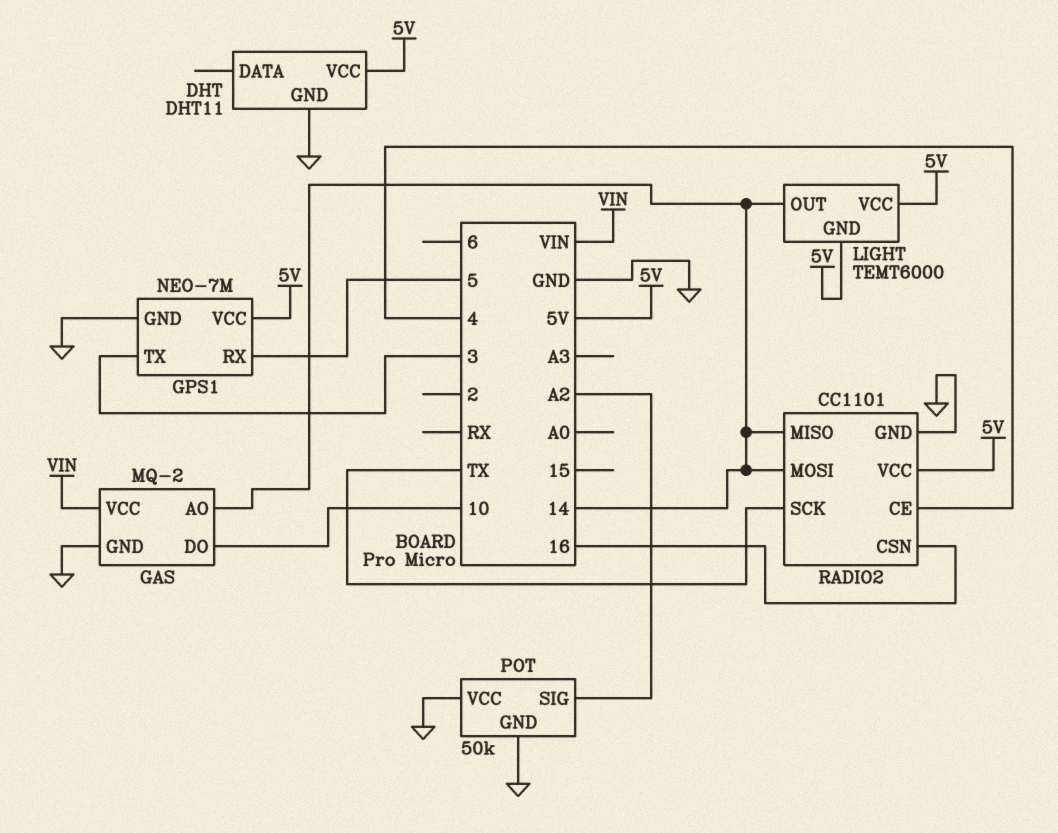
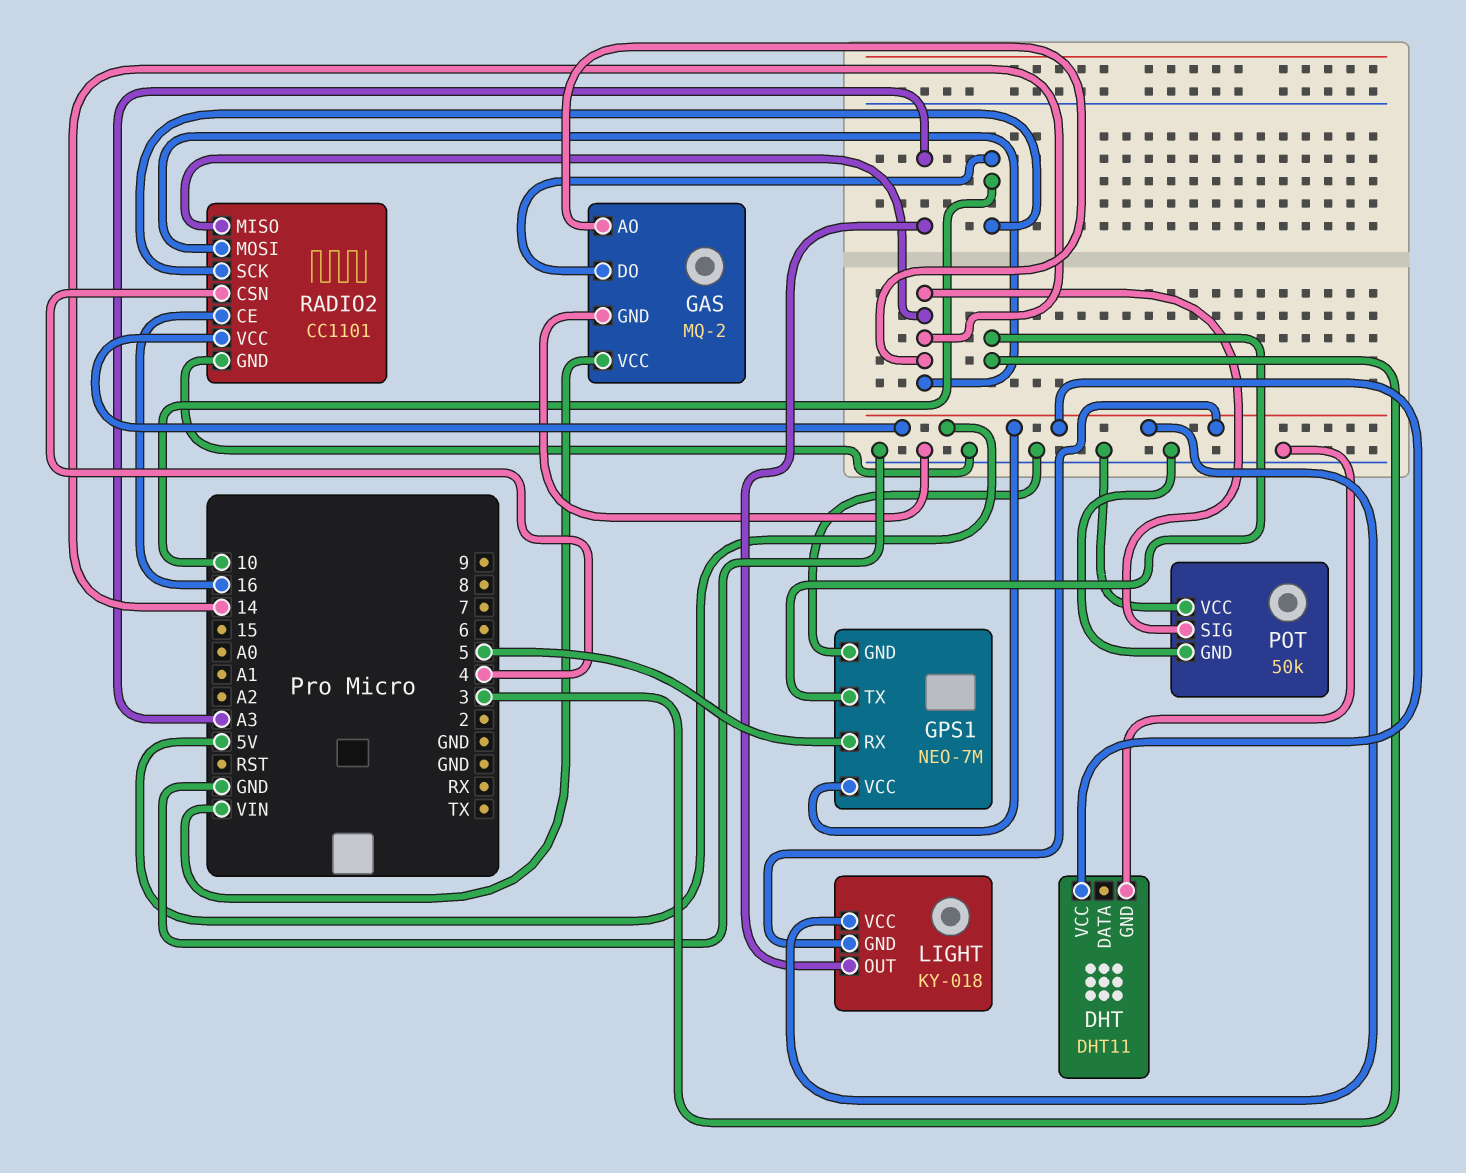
LIGHT: TEMT6000 -> KY-018
LIGHT pin OUT: 14 -> A3
POT pin SIG: A2 -> 14
RADIO2 pin CE: 4 -> 16
RADIO2 pin CSN: 16 -> 4
RADIO2 pin SCK: TX -> 10

